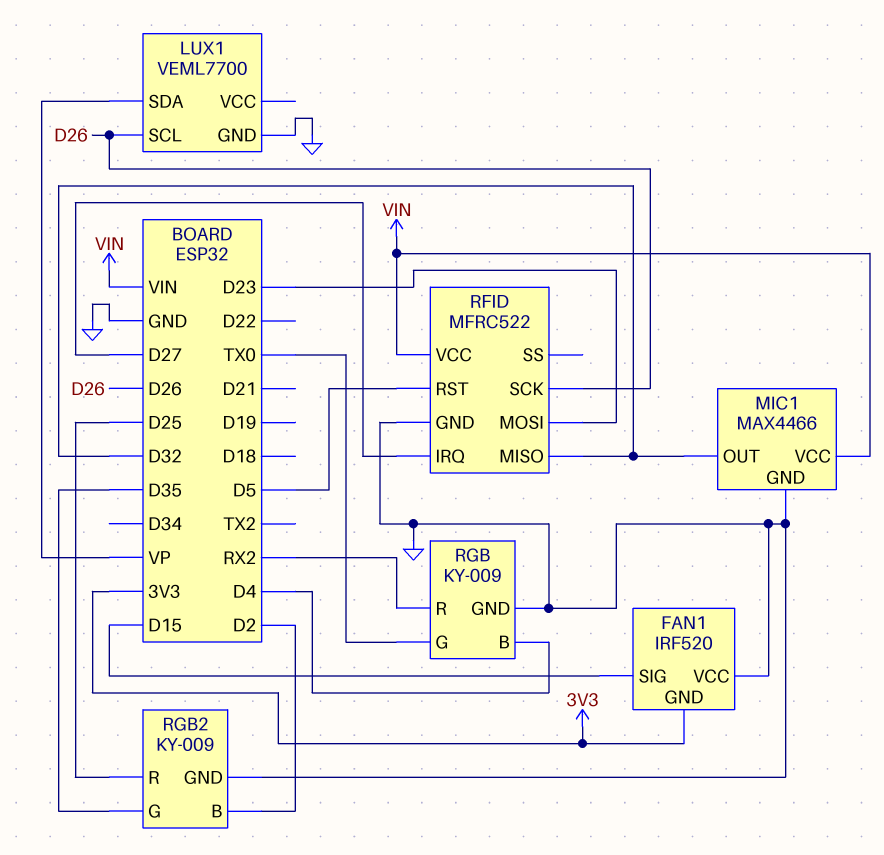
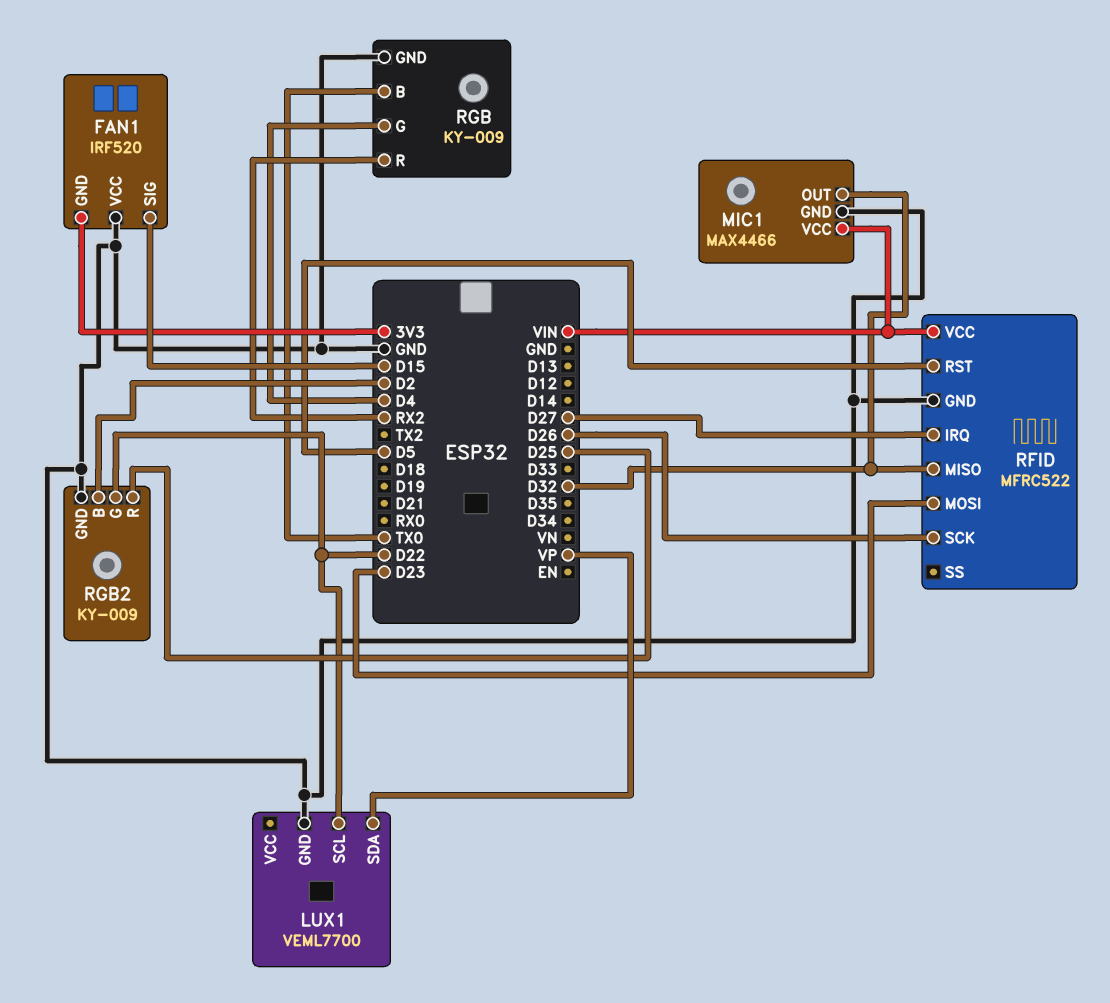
LUX1 pin SCL: D26 -> D22
RGB pin B: D4 -> TX0
RGB pin G: TX0 -> D4
RGB2 pin G: D35 -> D22

